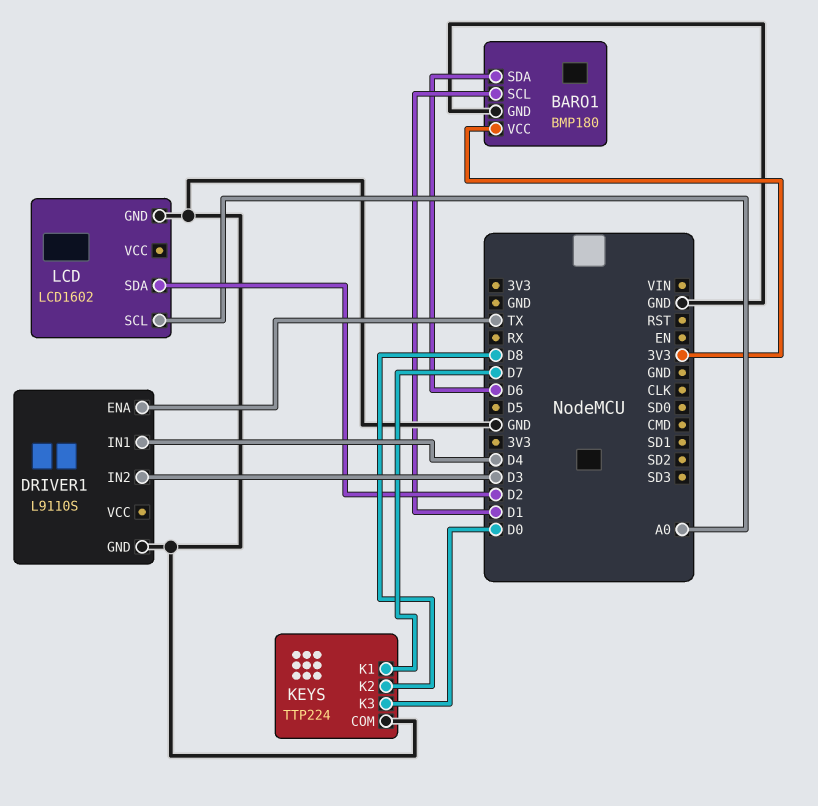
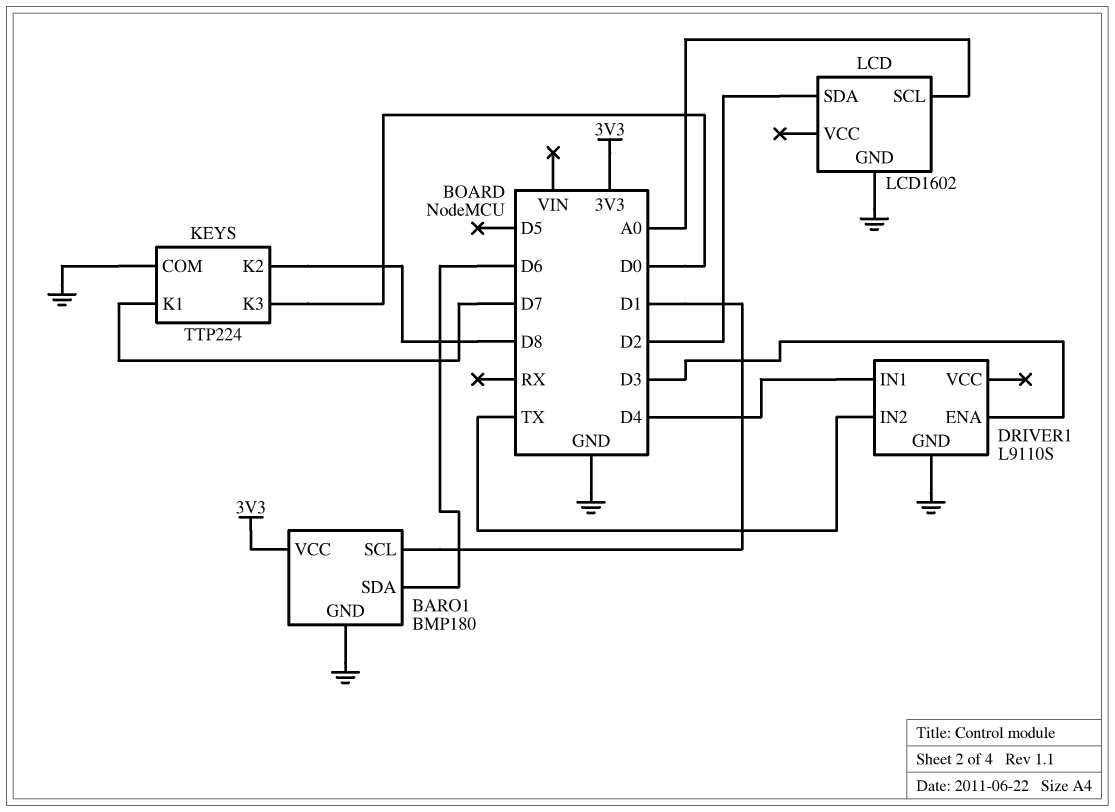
DRIVER1 pin ENA: TX -> D3
DRIVER1 pin IN2: D3 -> TX

